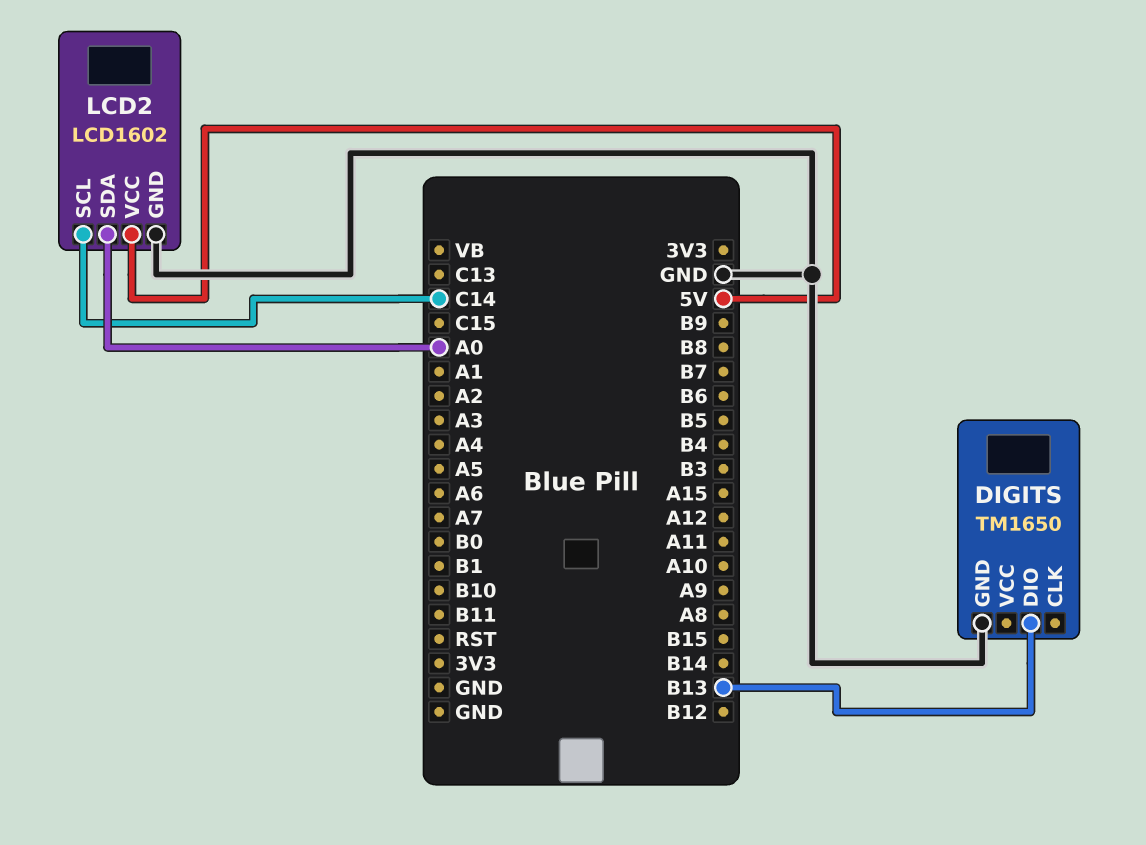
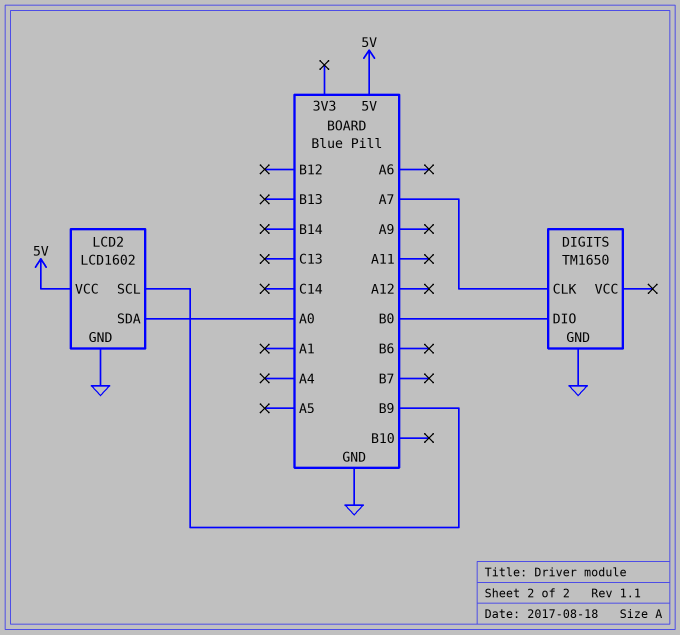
DIGITS pin CLK: none -> A7
DIGITS pin DIO: B13 -> B0
LCD2 pin SCL: C14 -> B9

